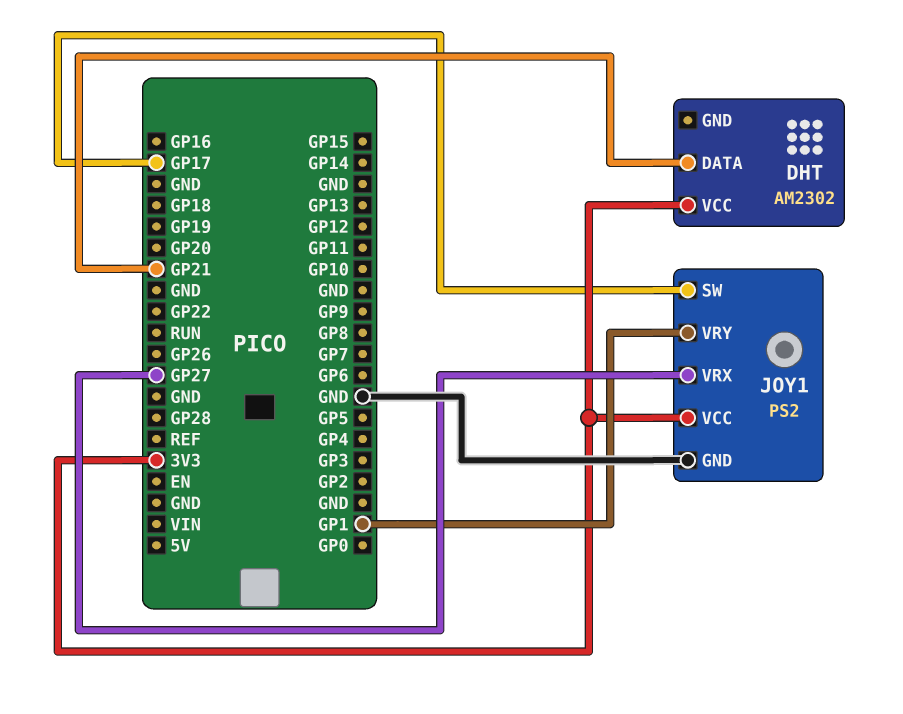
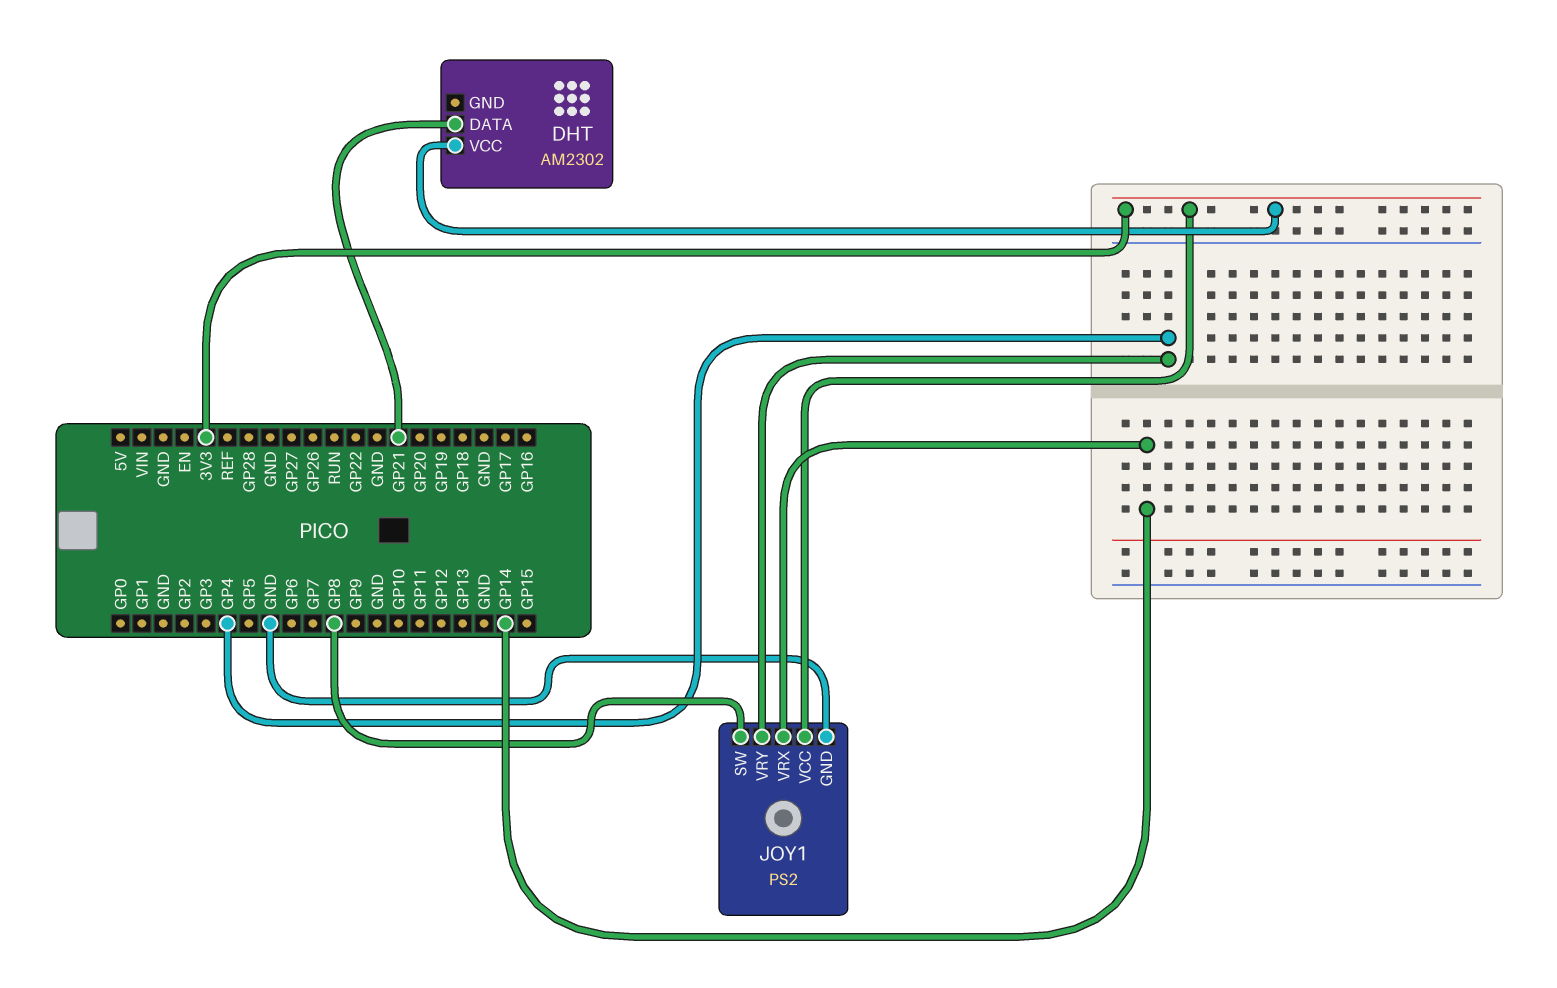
JOY1 pin SW: GP17 -> GP8
JOY1 pin VRX: GP27 -> GP14
JOY1 pin VRY: GP1 -> GP4

